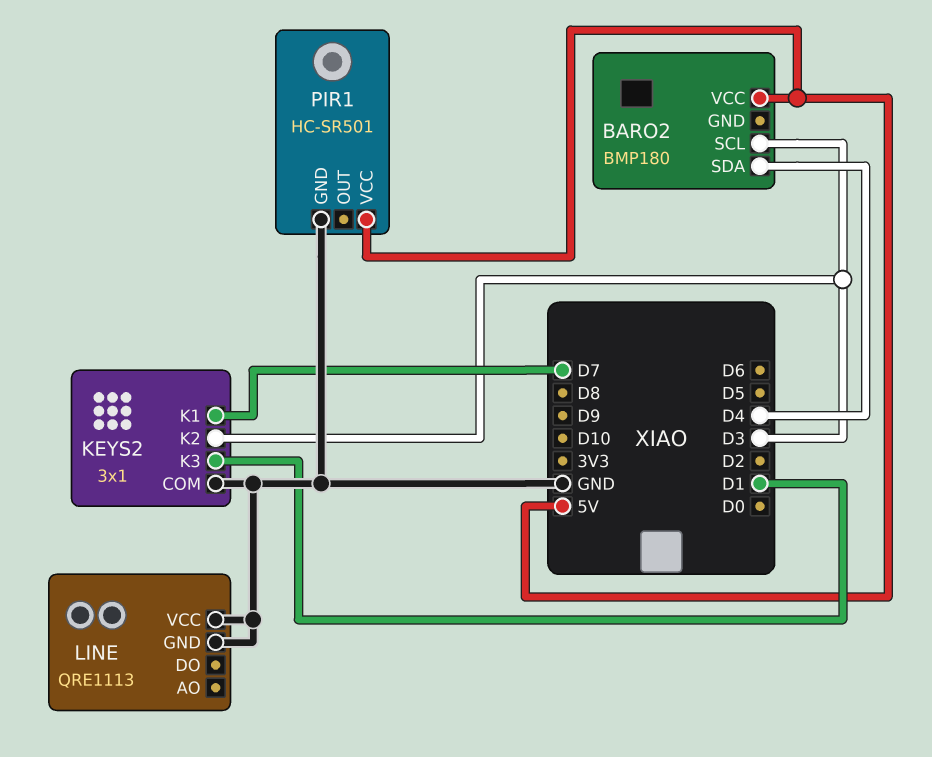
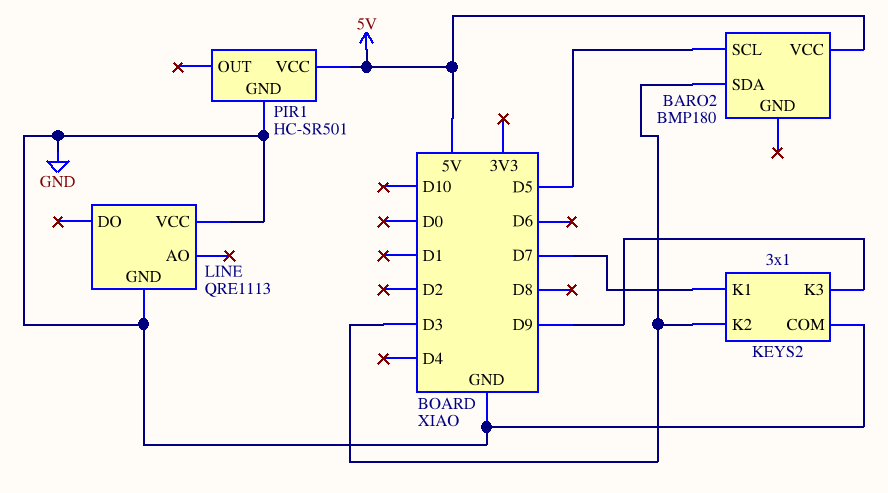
BARO2 pin SCL: D3 -> D5
BARO2 pin SDA: D4 -> D3
KEYS2 pin K3: D1 -> D9

